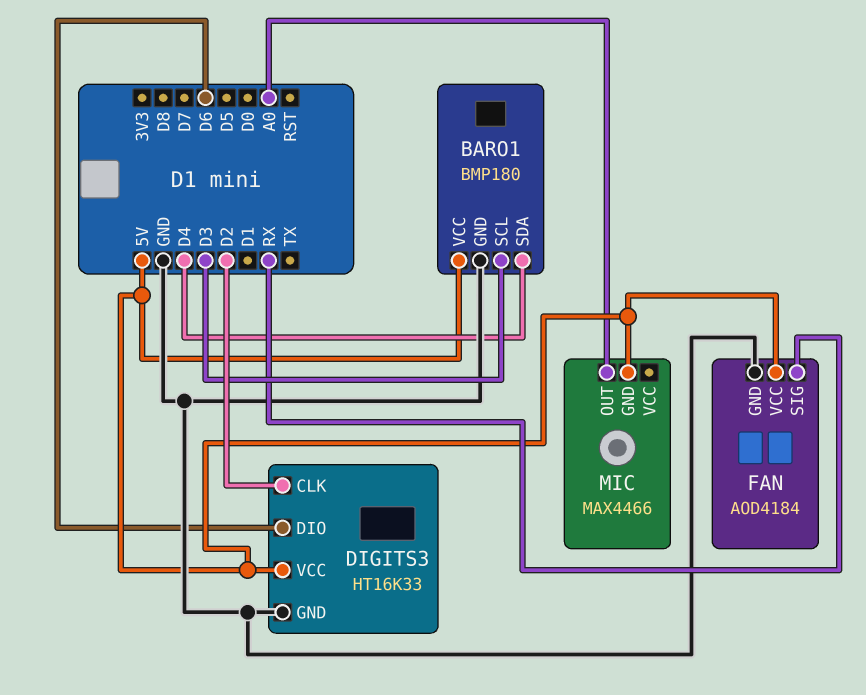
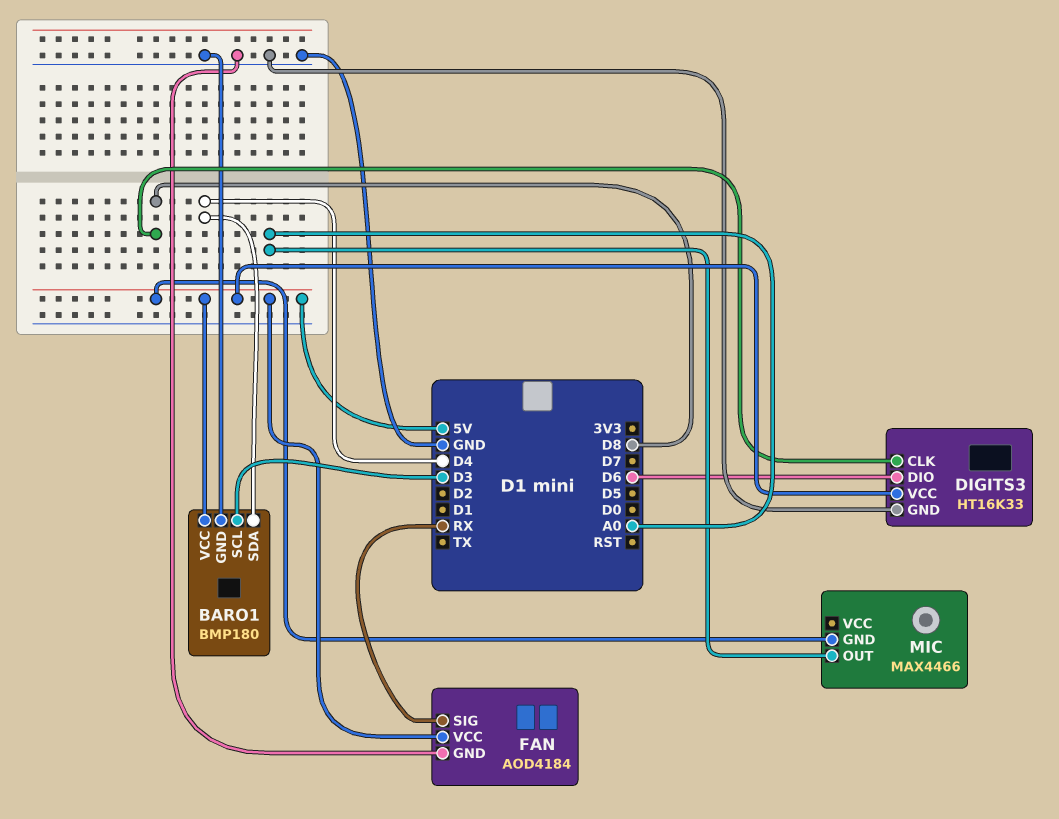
DIGITS3 pin CLK: D2 -> D8

